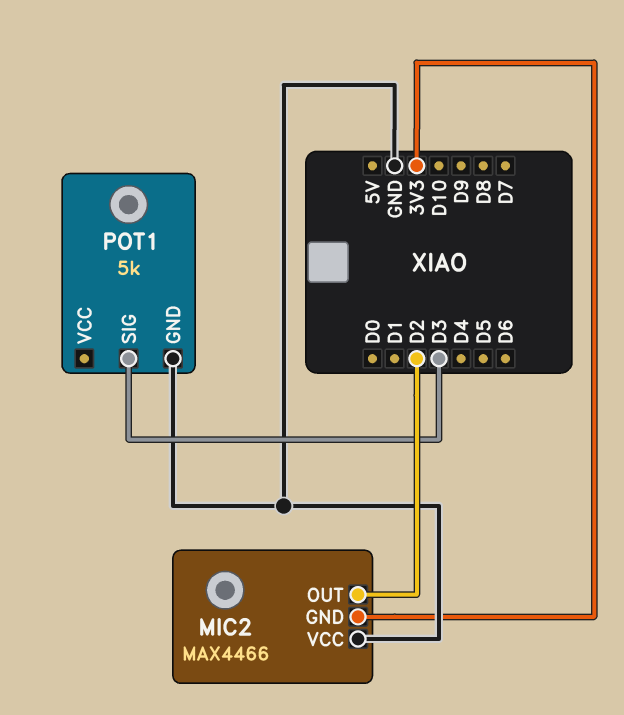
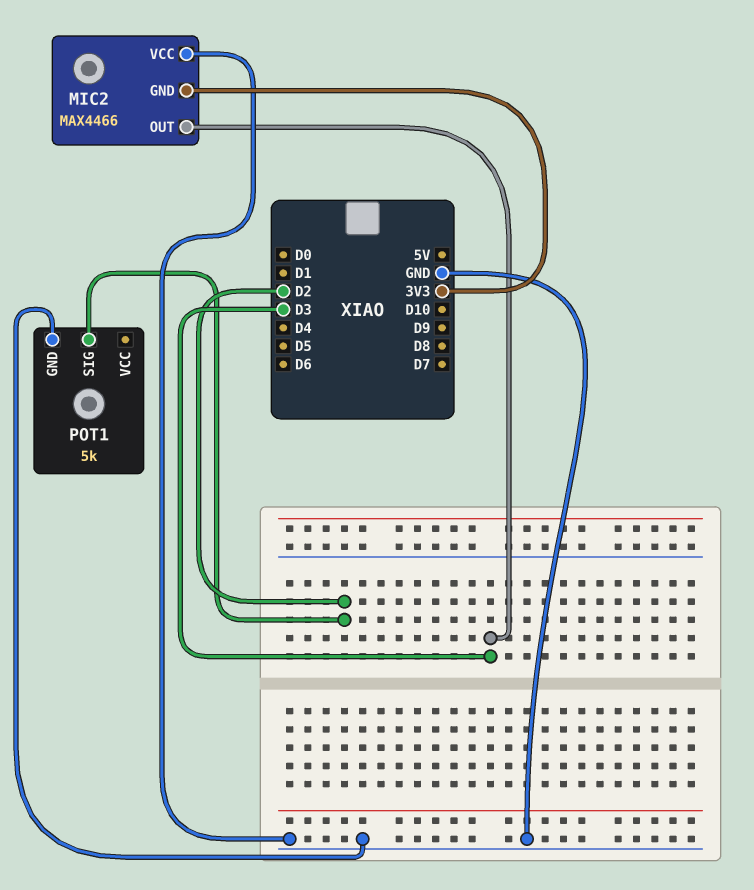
MIC2 pin OUT: D2 -> D3
POT1 pin SIG: D3 -> D2

